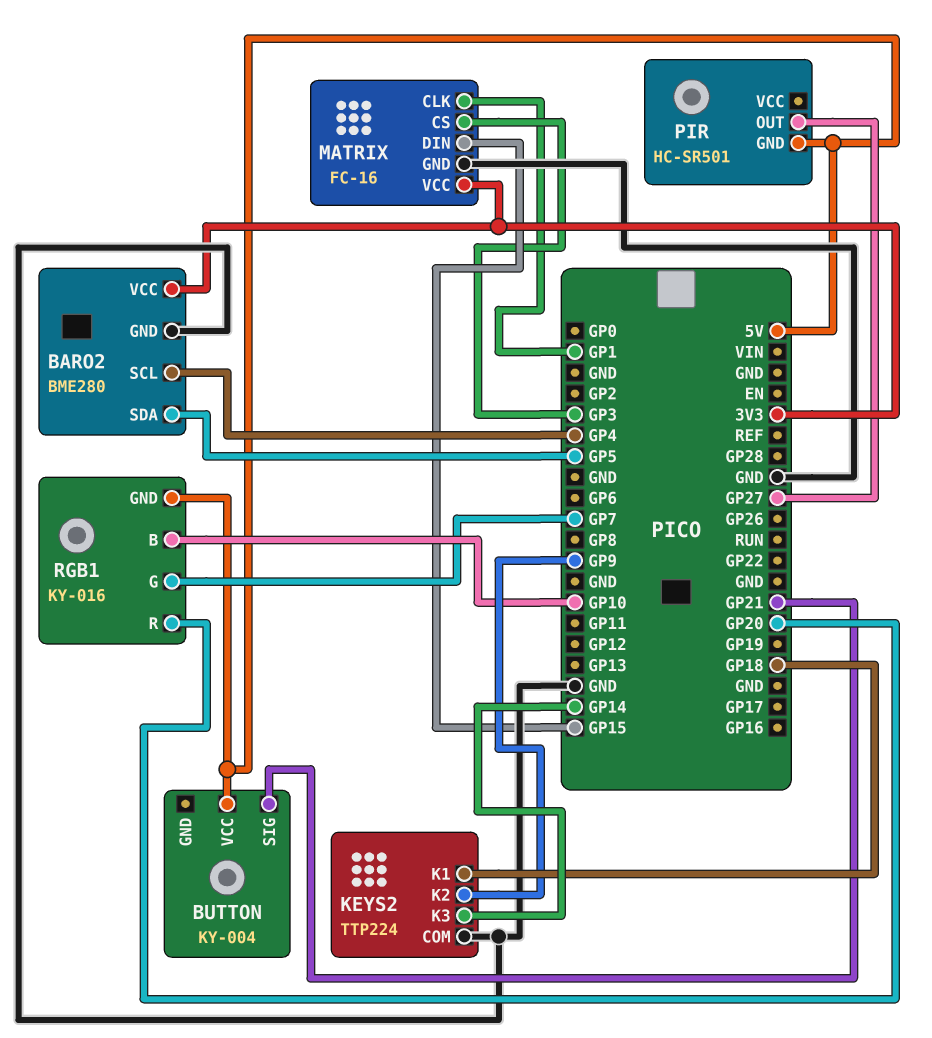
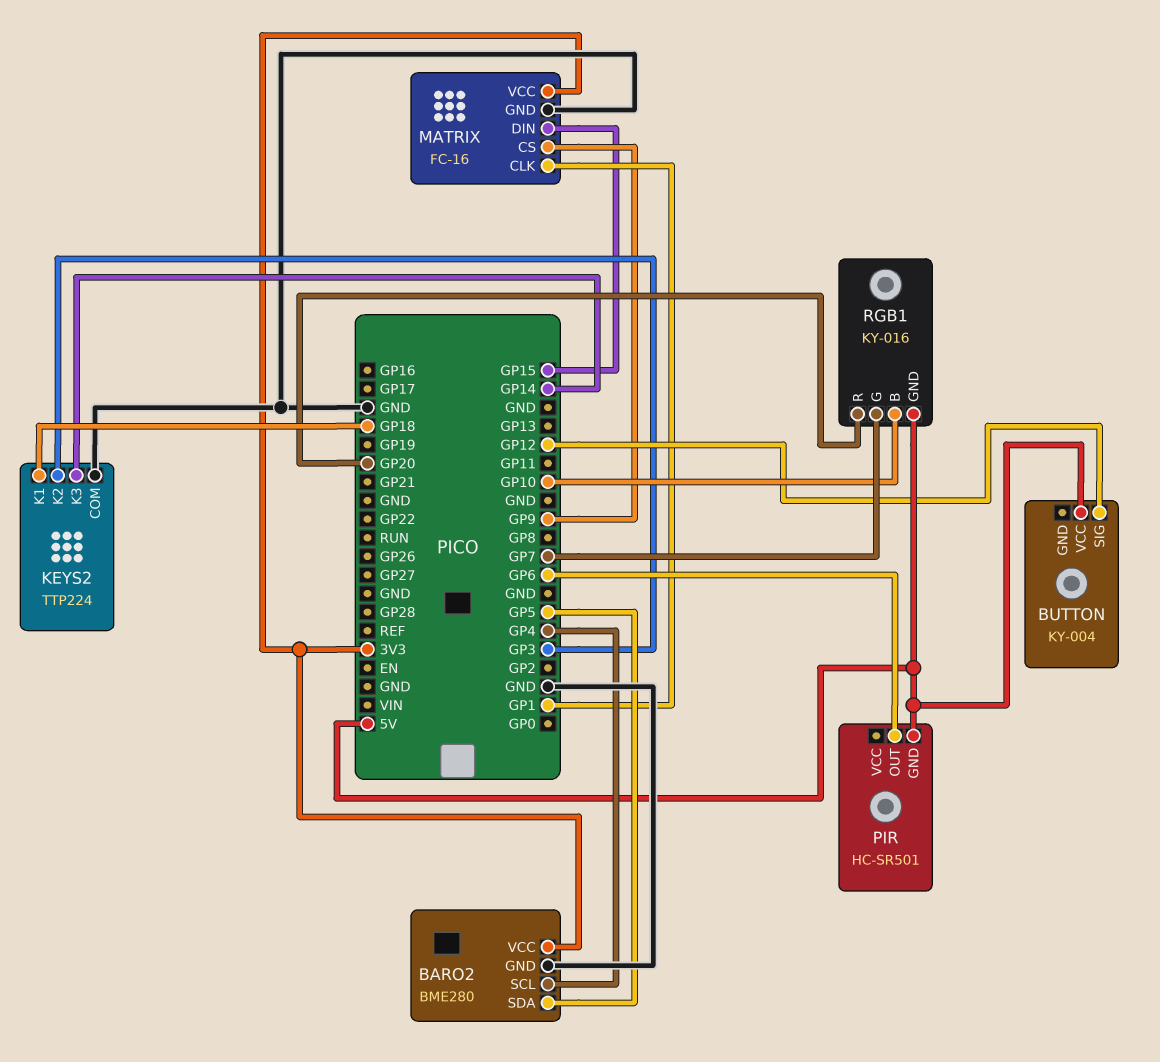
BUTTON pin SIG: GP21 -> GP12
KEYS2 pin K2: GP9 -> GP3
MATRIX pin CS: GP3 -> GP9
PIR pin OUT: GP27 -> GP6

